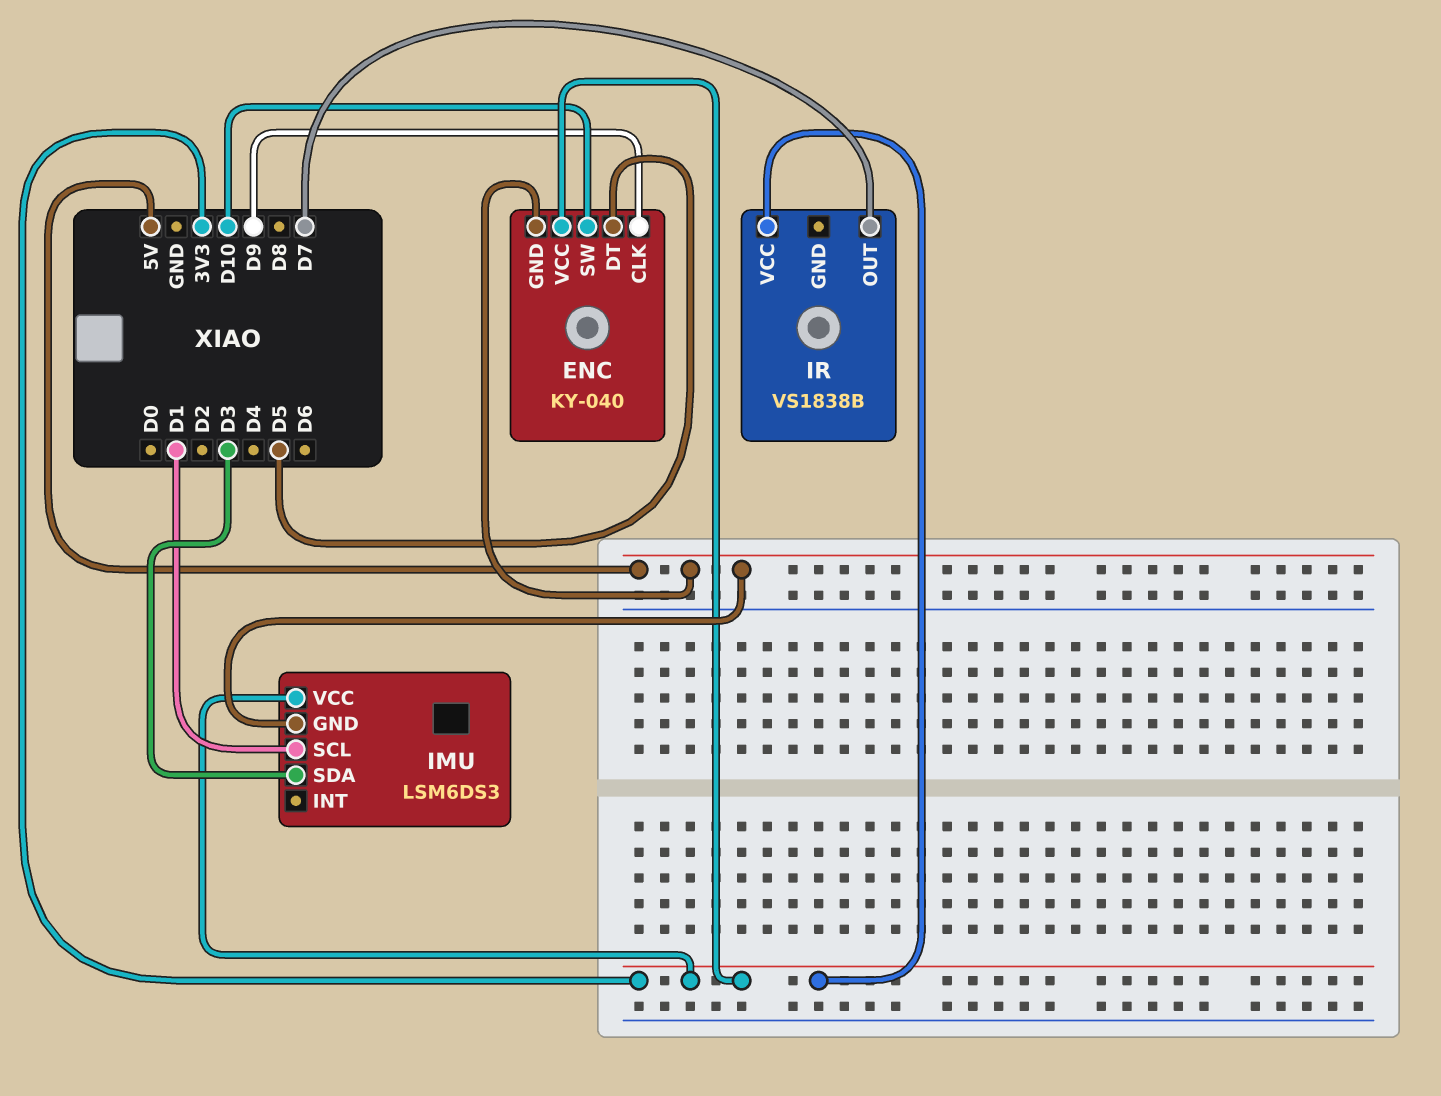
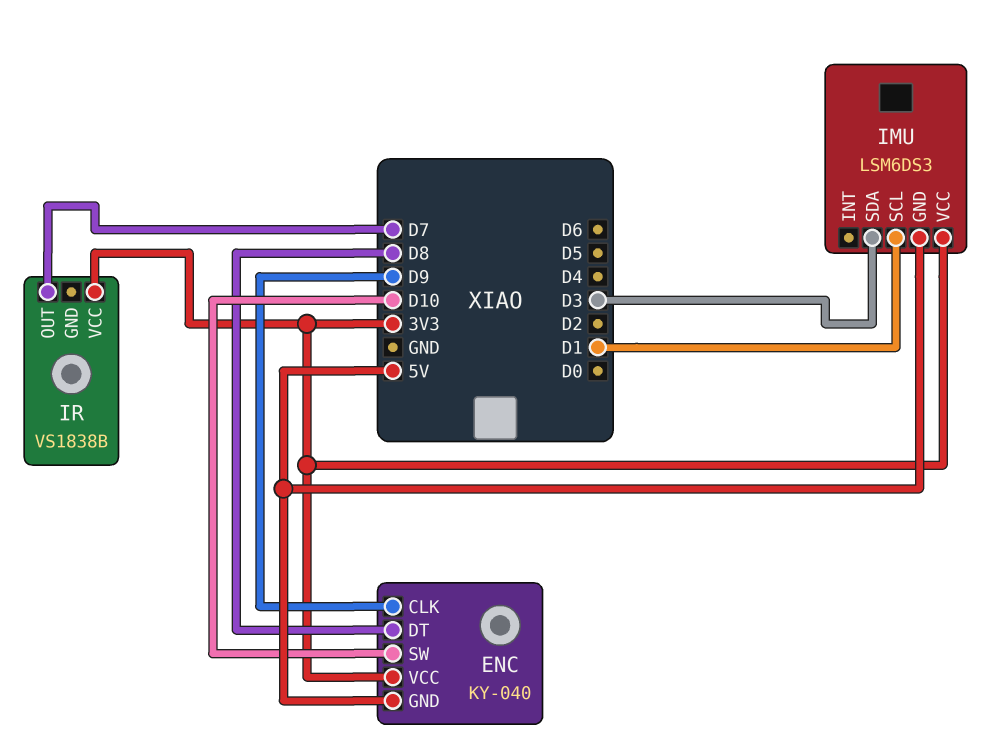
ENC pin DT: D5 -> D8

